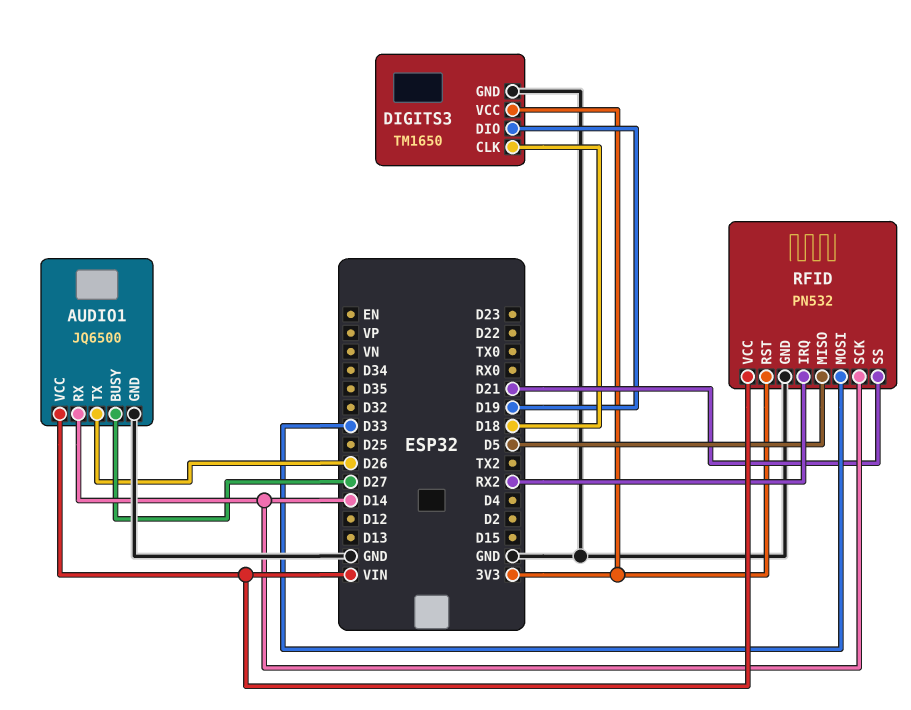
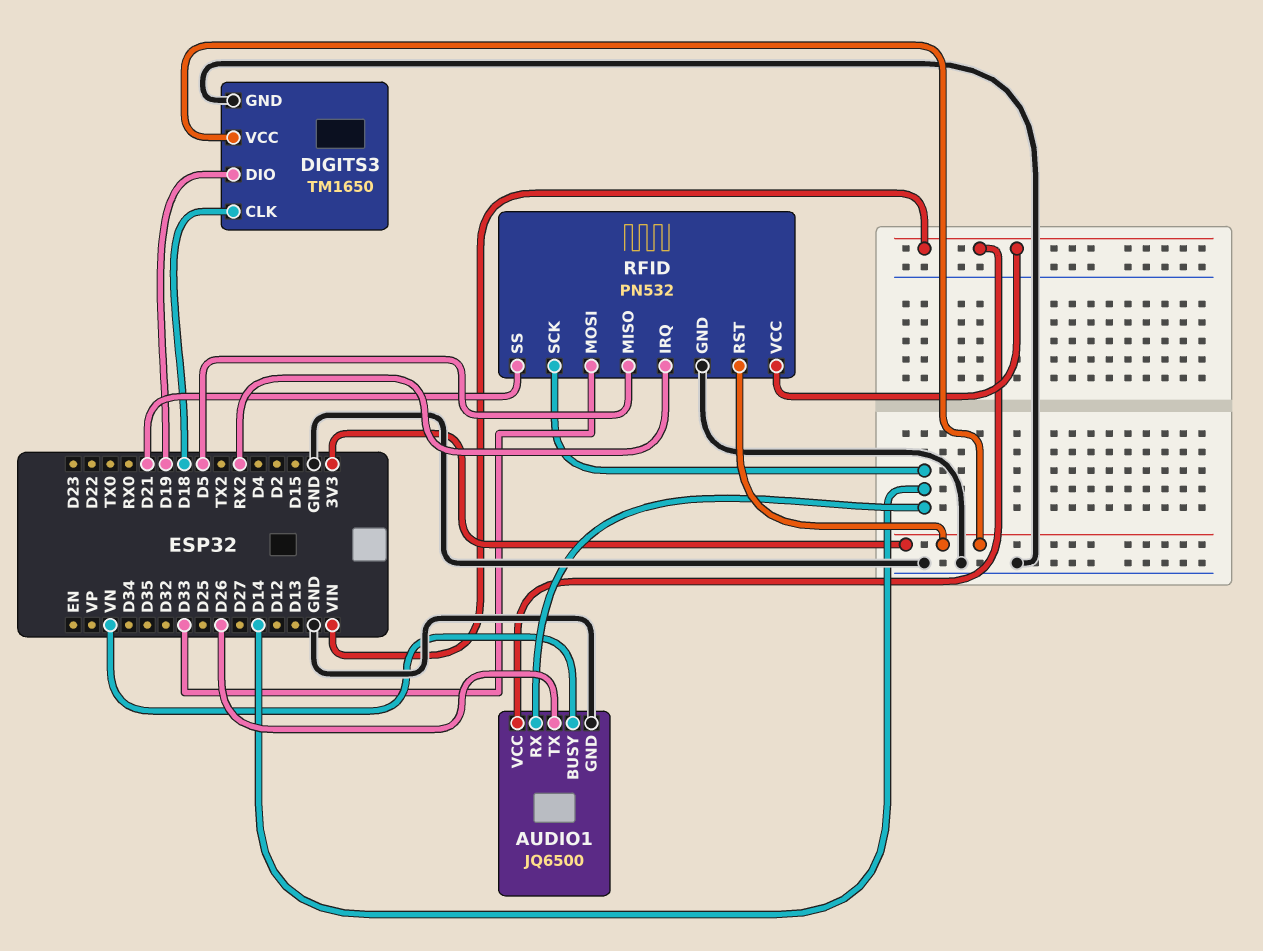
AUDIO1 pin BUSY: D27 -> VN

